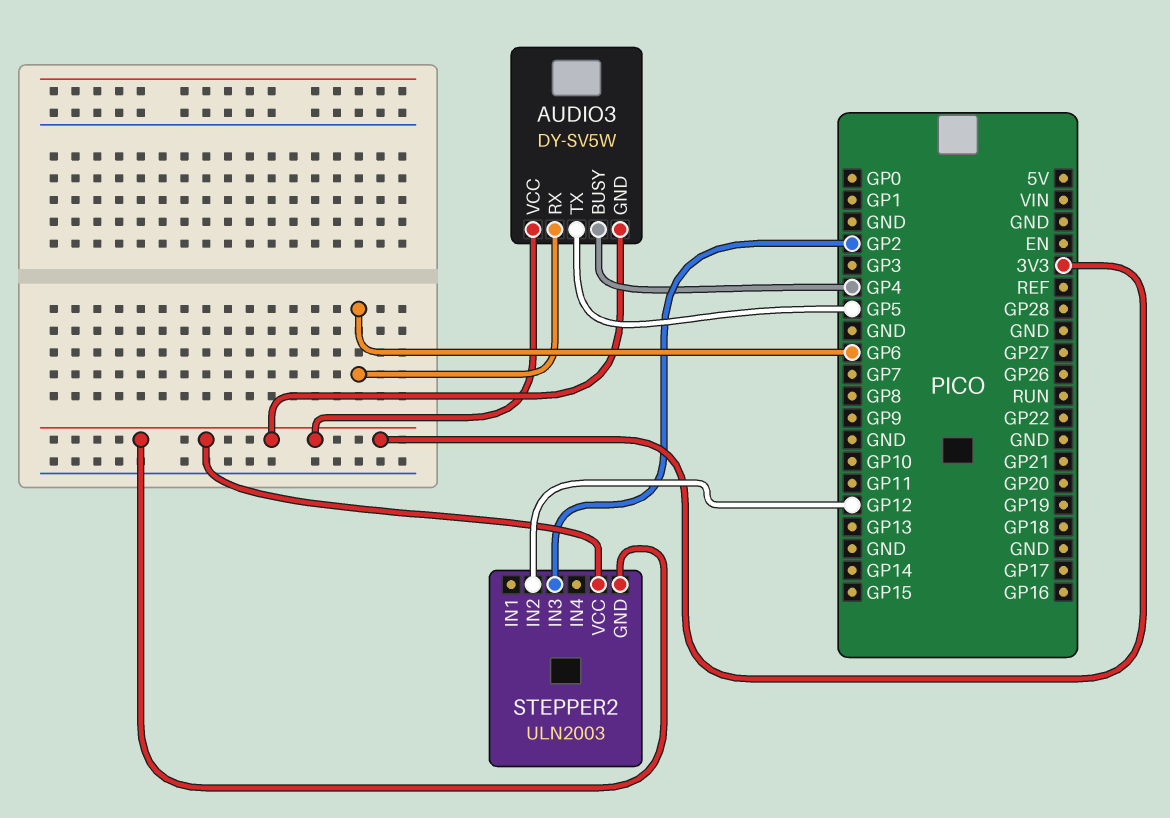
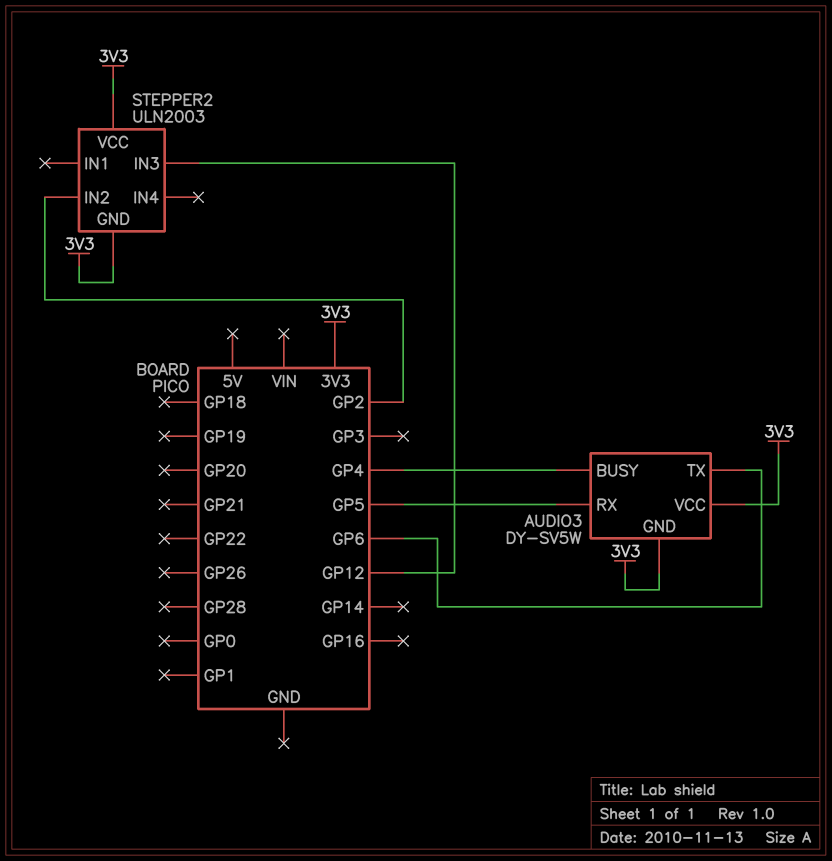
AUDIO3 pin RX: GP6 -> GP5
AUDIO3 pin TX: GP5 -> GP6
STEPPER2 pin IN2: GP12 -> GP2
STEPPER2 pin IN3: GP2 -> GP12

